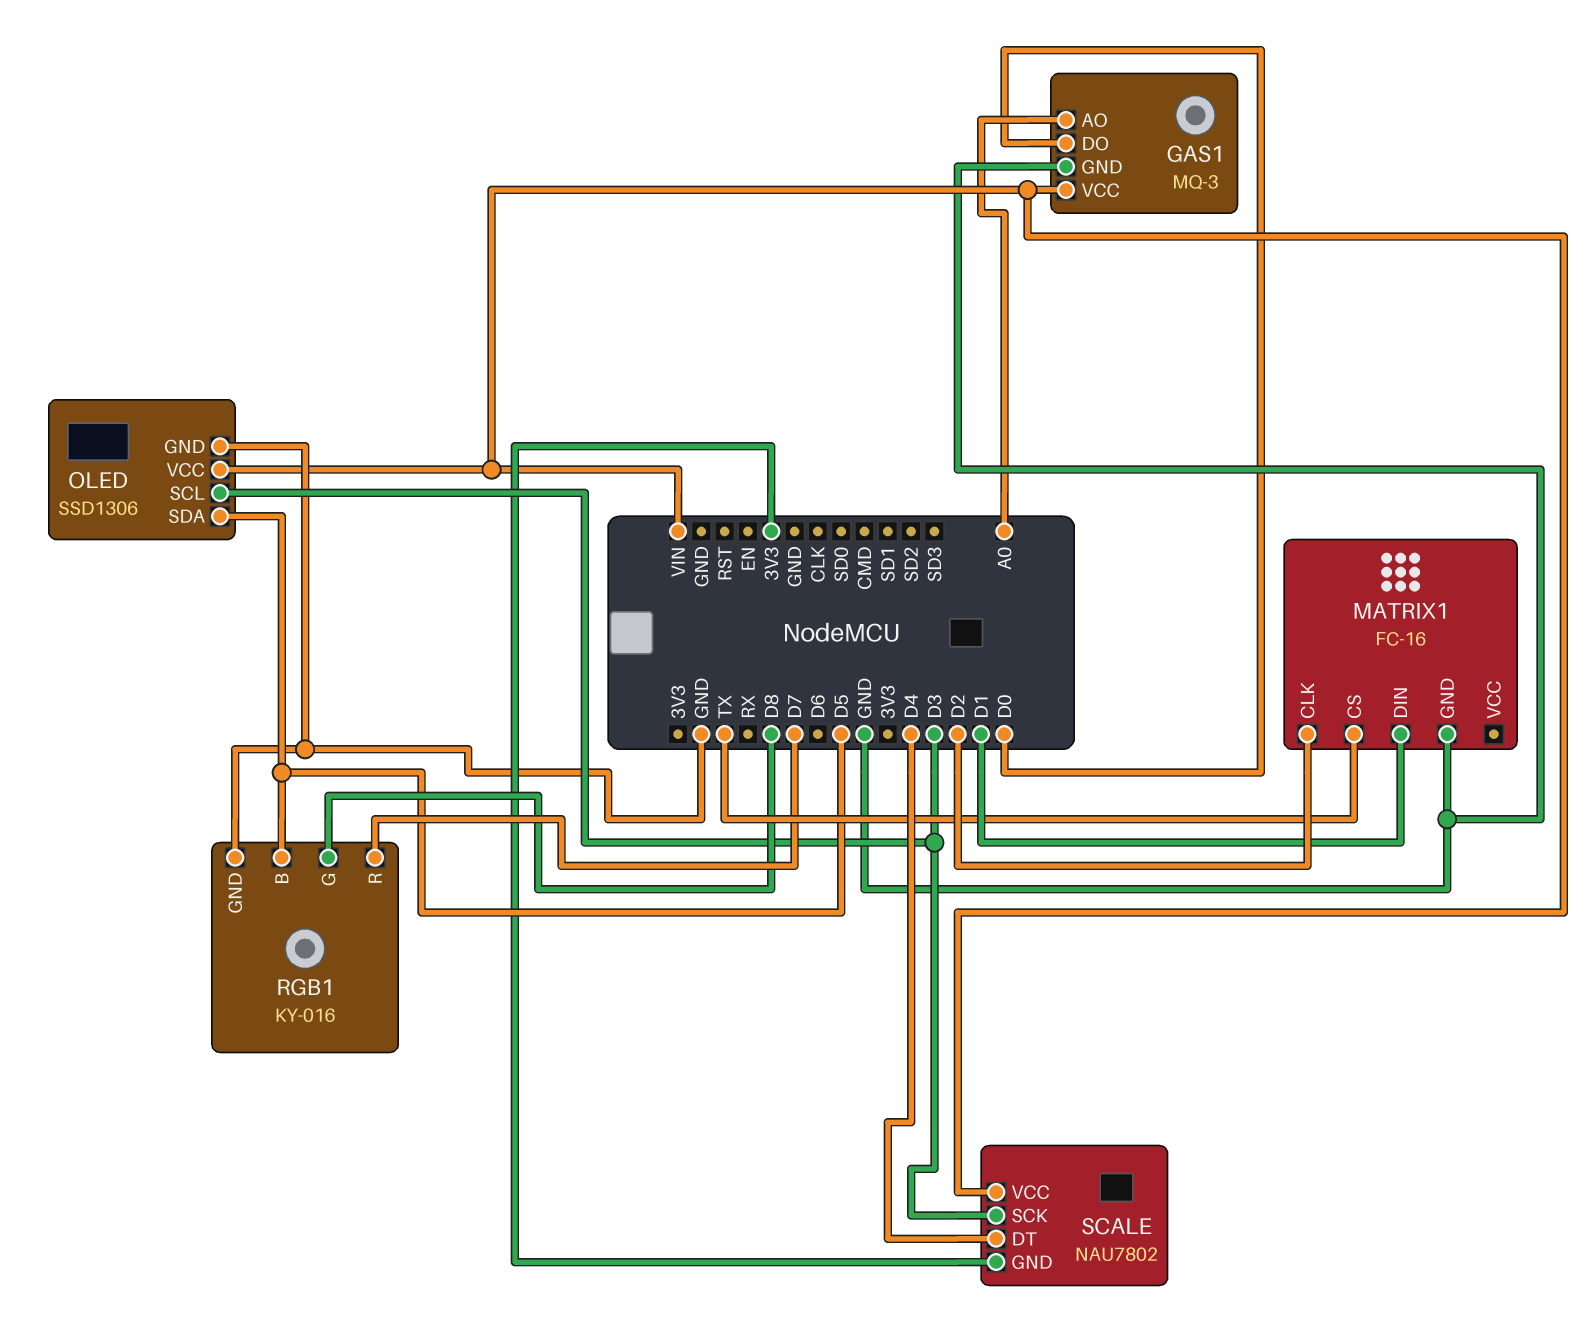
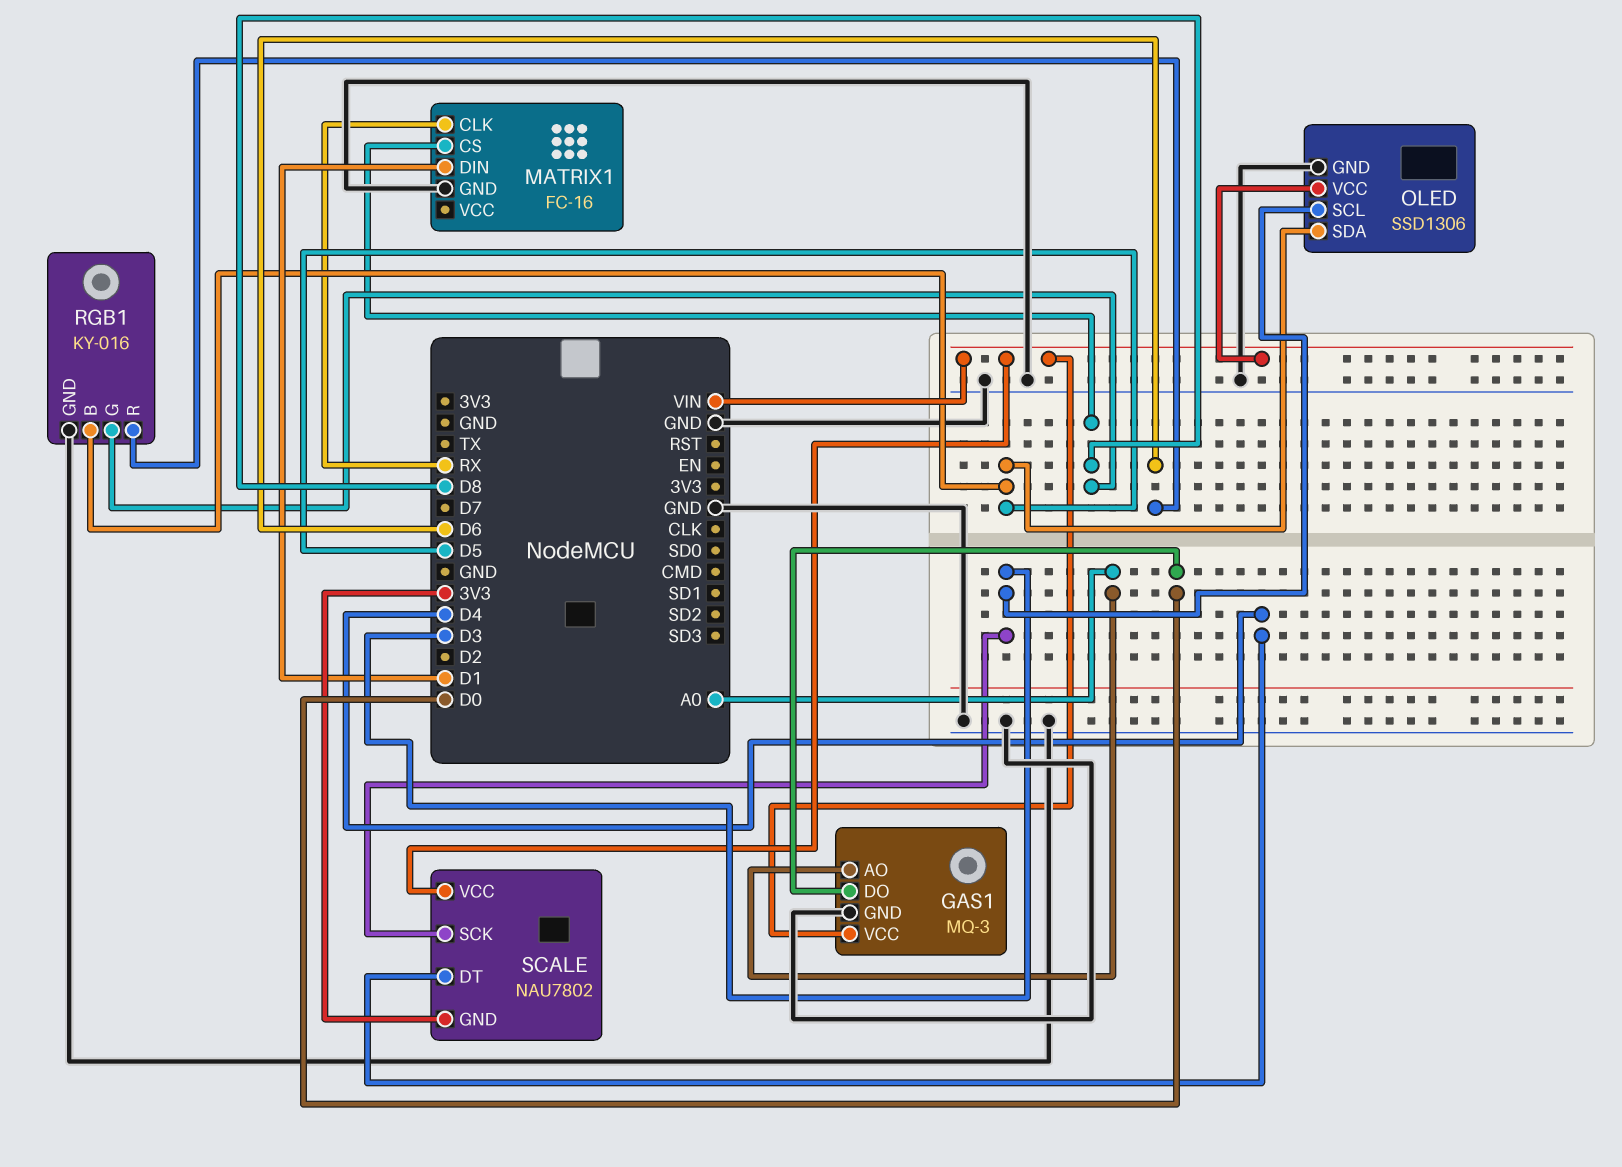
MATRIX1 pin CLK: D2 -> RX
MATRIX1 pin CS: TX -> D8
RGB1 pin R: D7 -> D6

